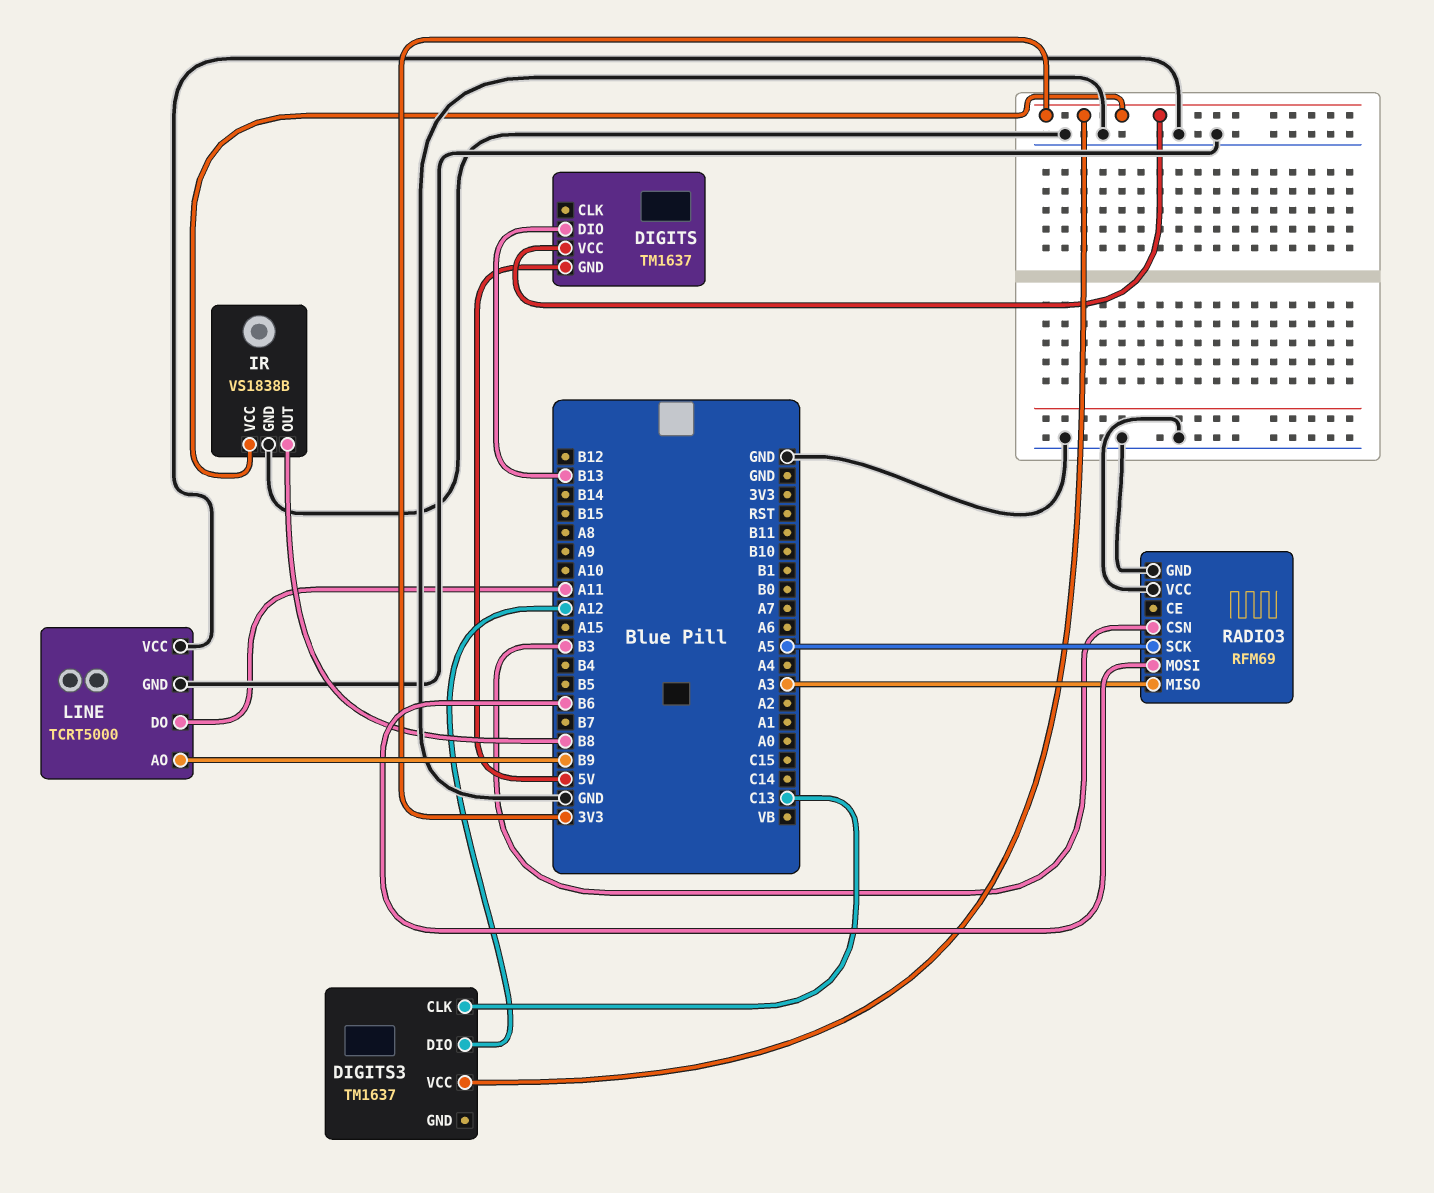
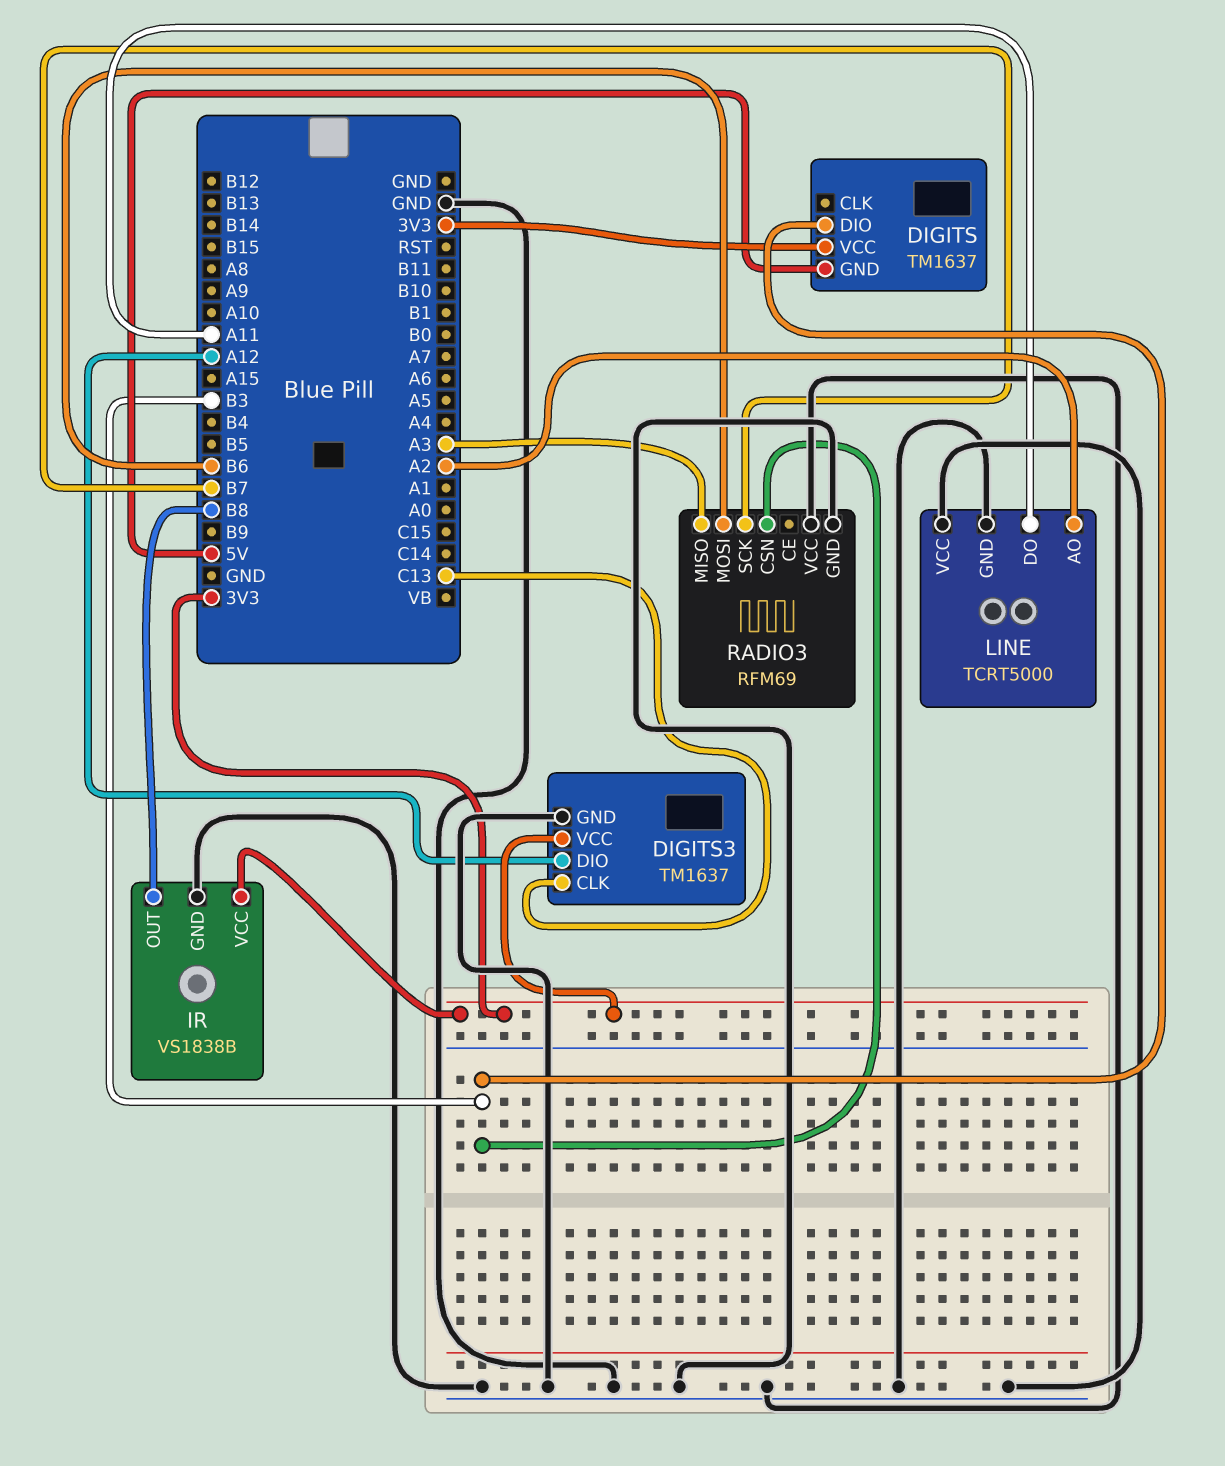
DIGITS pin DIO: B13 -> B3
DIGITS3 pin GND: none -> GND
LINE pin AO: B9 -> A2
RADIO3 pin SCK: A5 -> B7

